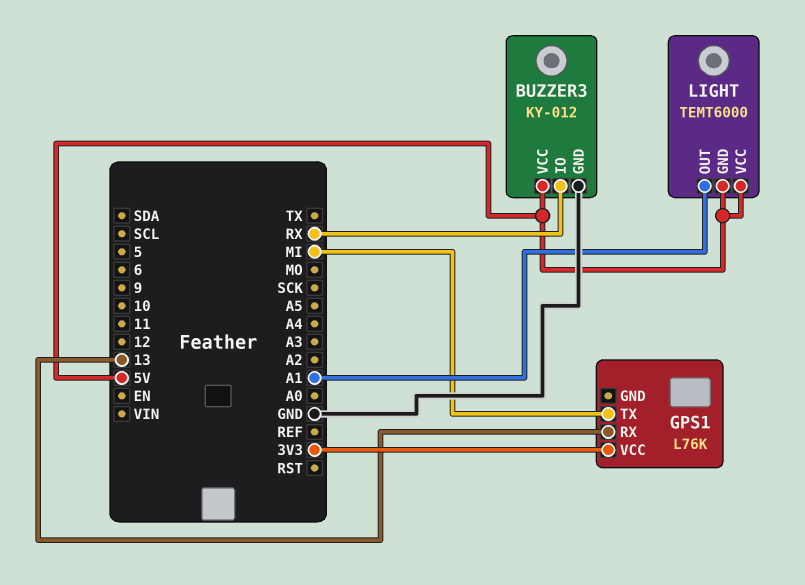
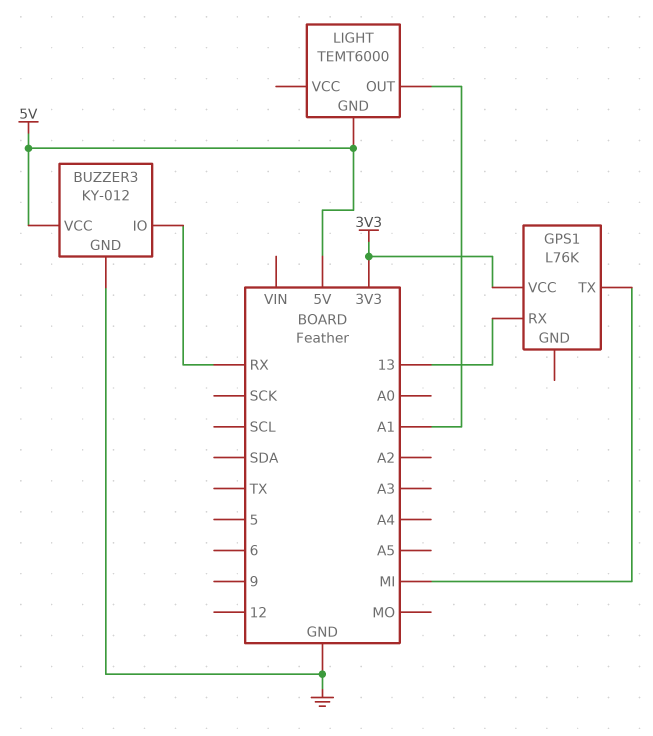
LIGHT pin VCC: 5V -> none

